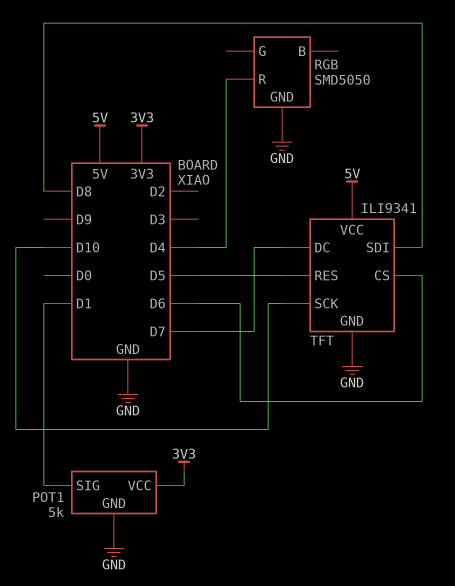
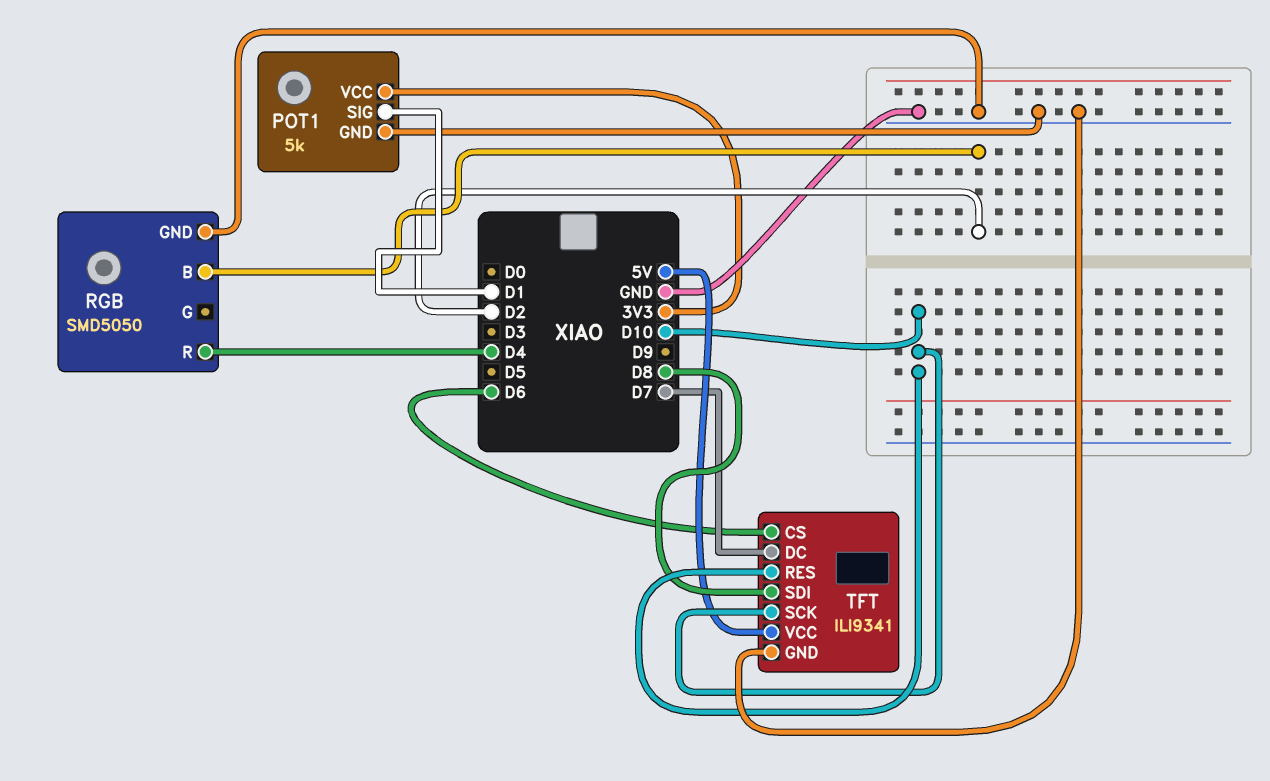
RGB pin B: none -> D2
TFT pin RES: D5 -> D10

